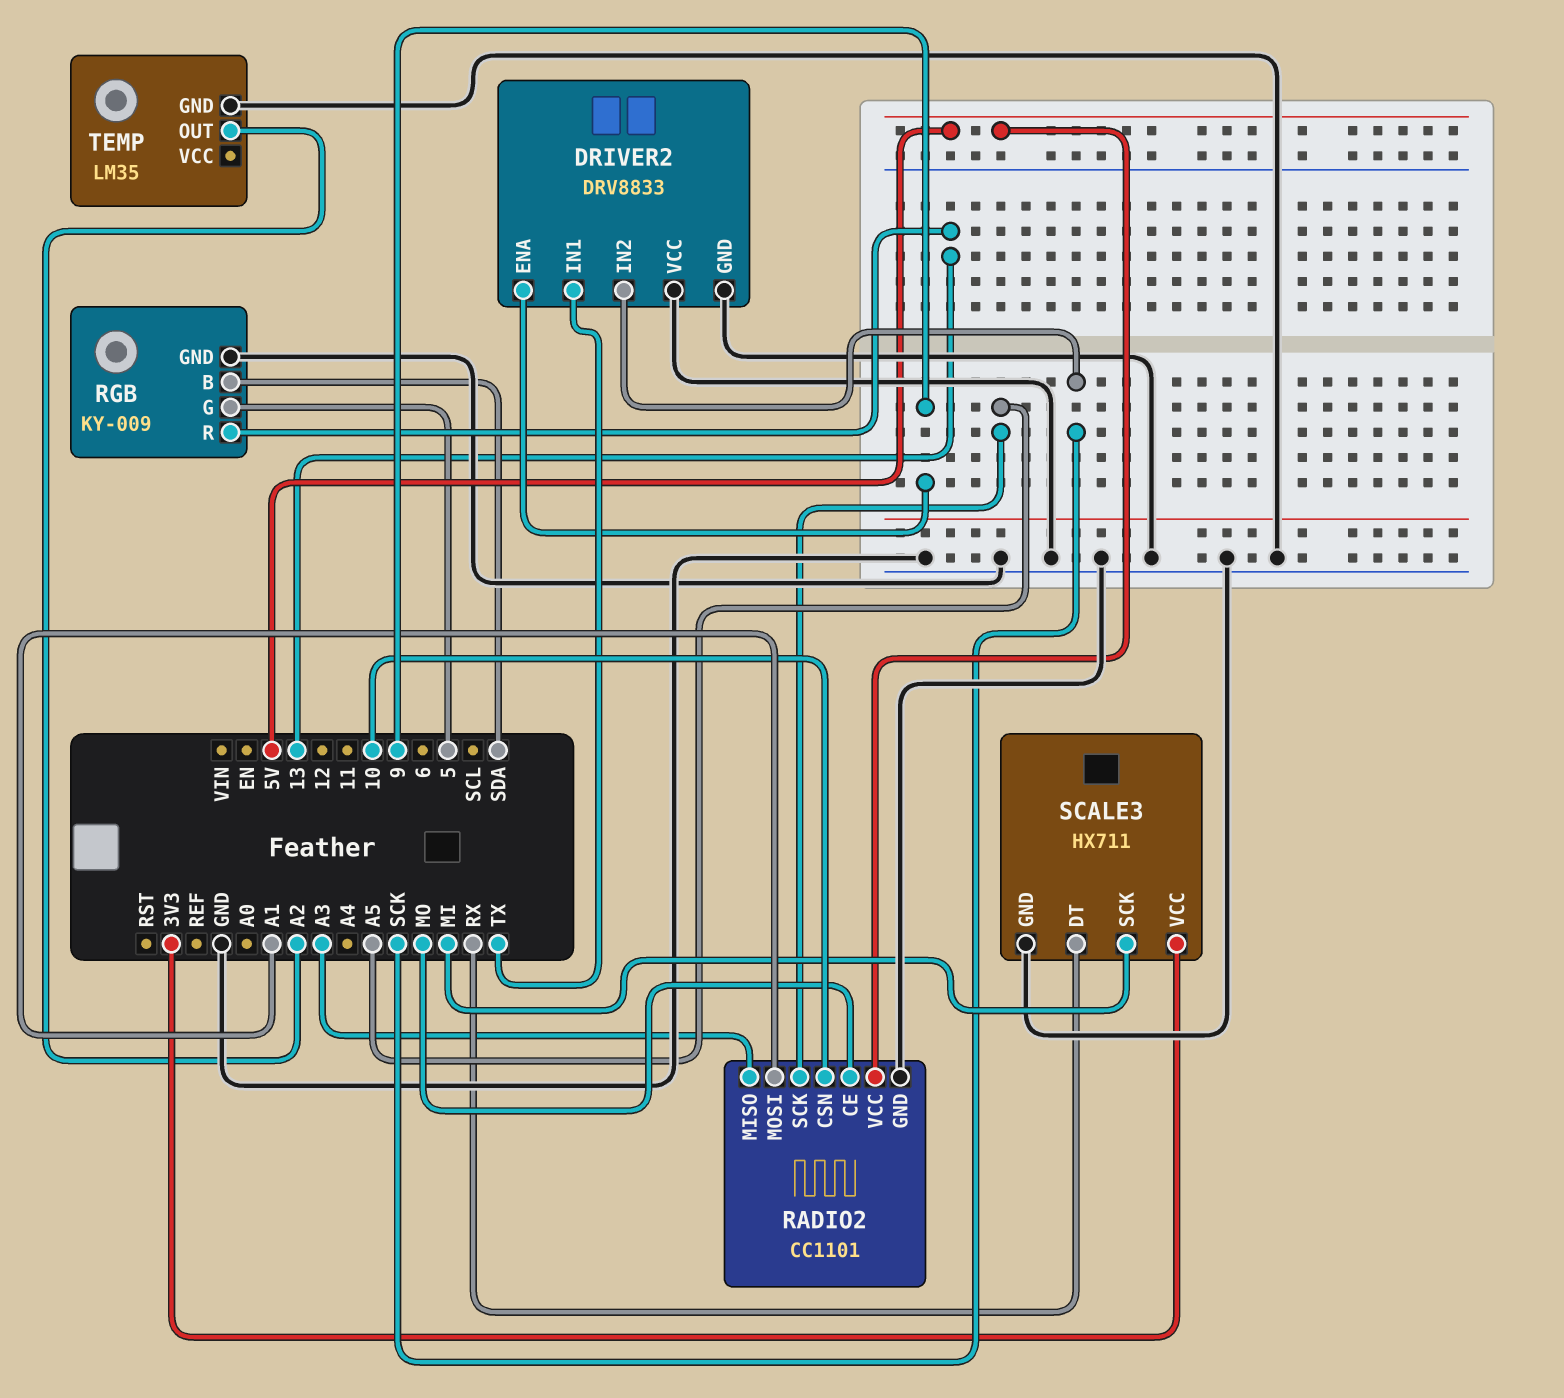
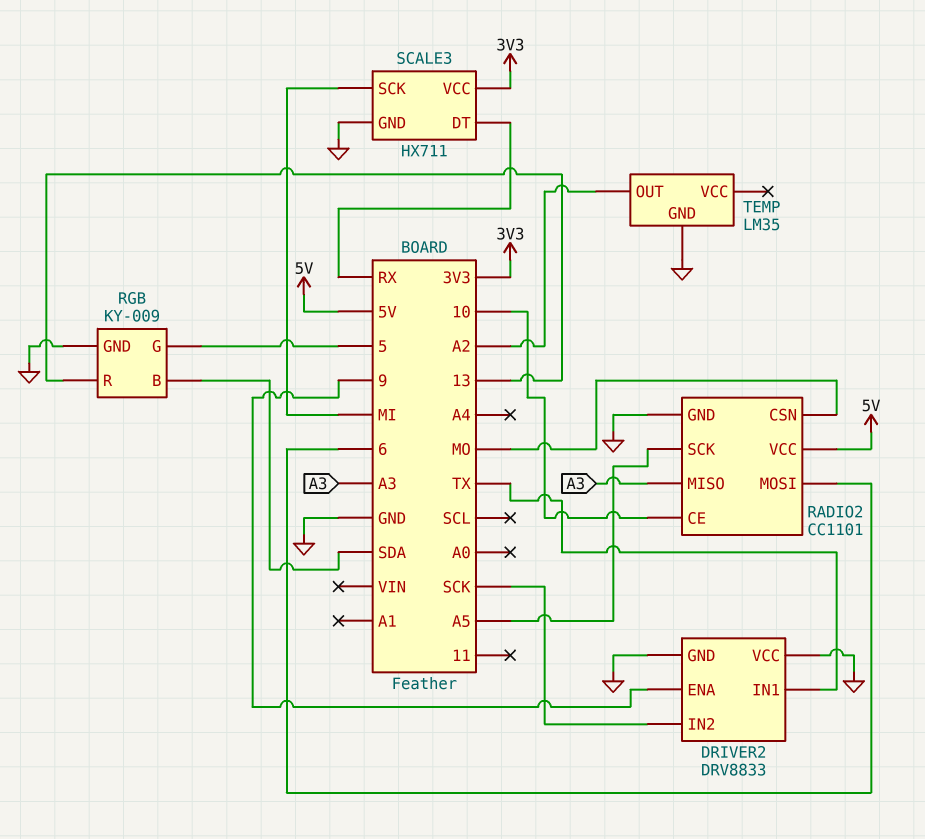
RADIO2 pin CE: MO -> 10
RADIO2 pin CSN: 10 -> MO
RADIO2 pin MOSI: A1 -> 6

